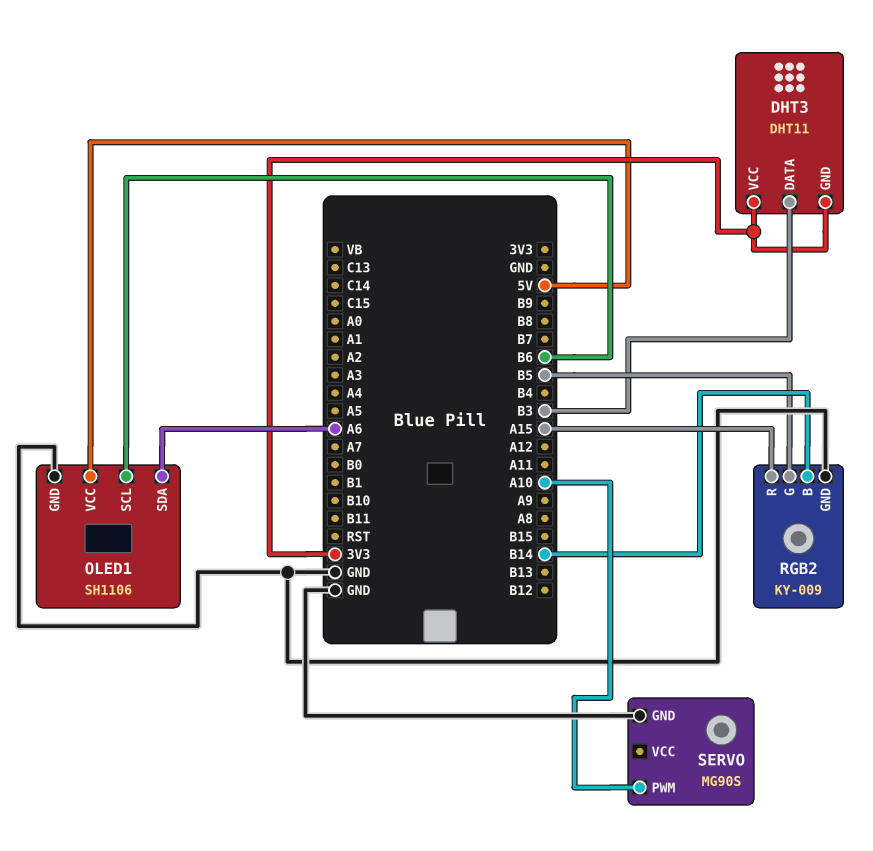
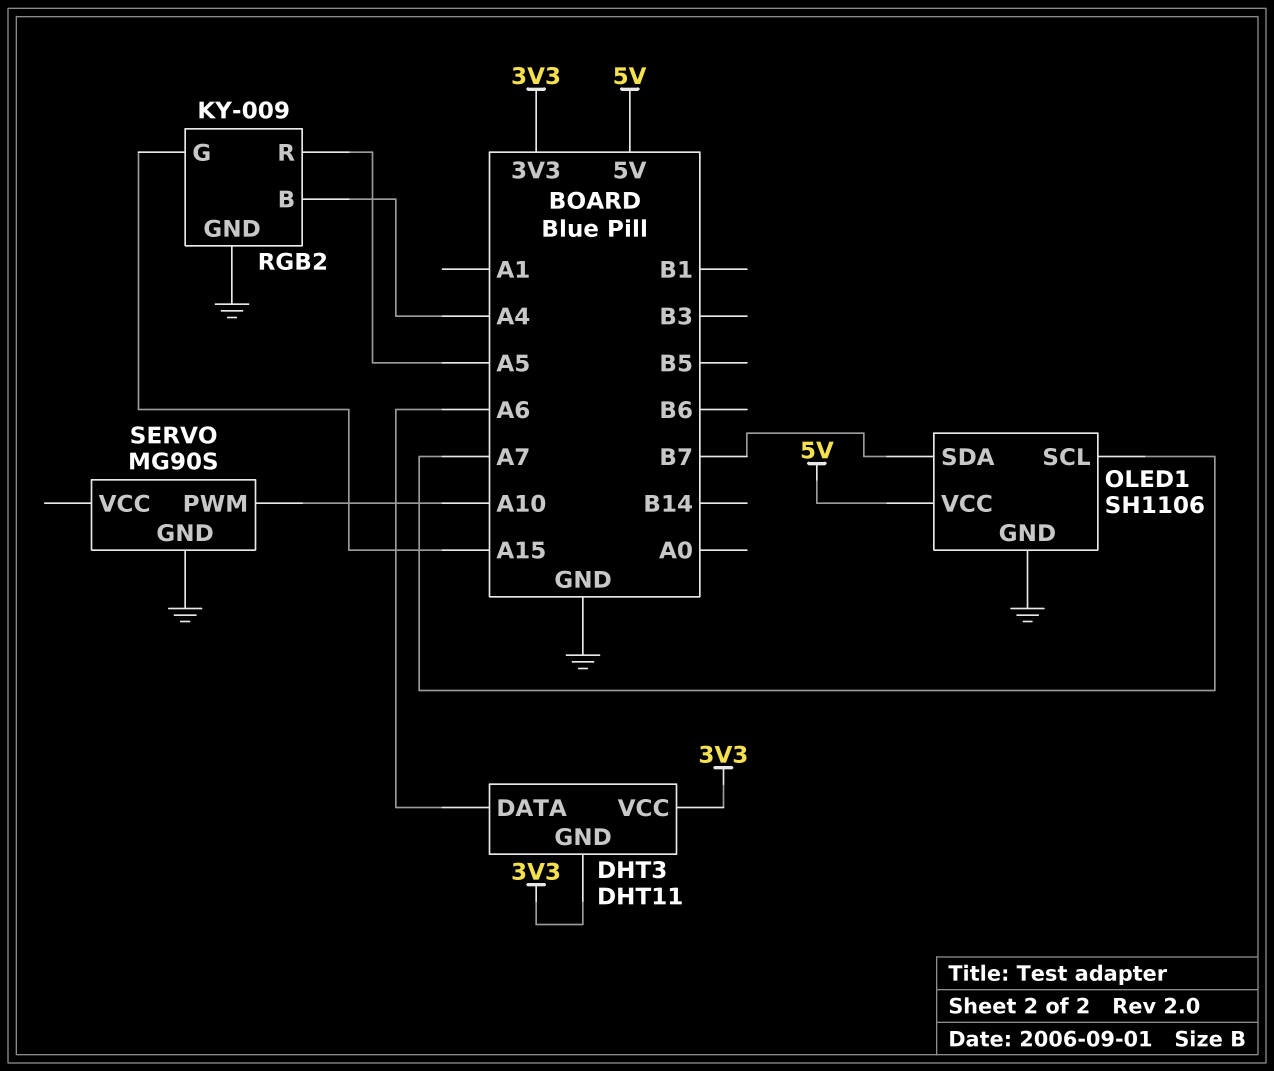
DHT3 pin DATA: B3 -> A6
OLED1 pin SCL: B6 -> A7
OLED1 pin SDA: A6 -> B7
RGB2 pin B: B14 -> A4
RGB2 pin G: B5 -> A15
RGB2 pin R: A15 -> A5

